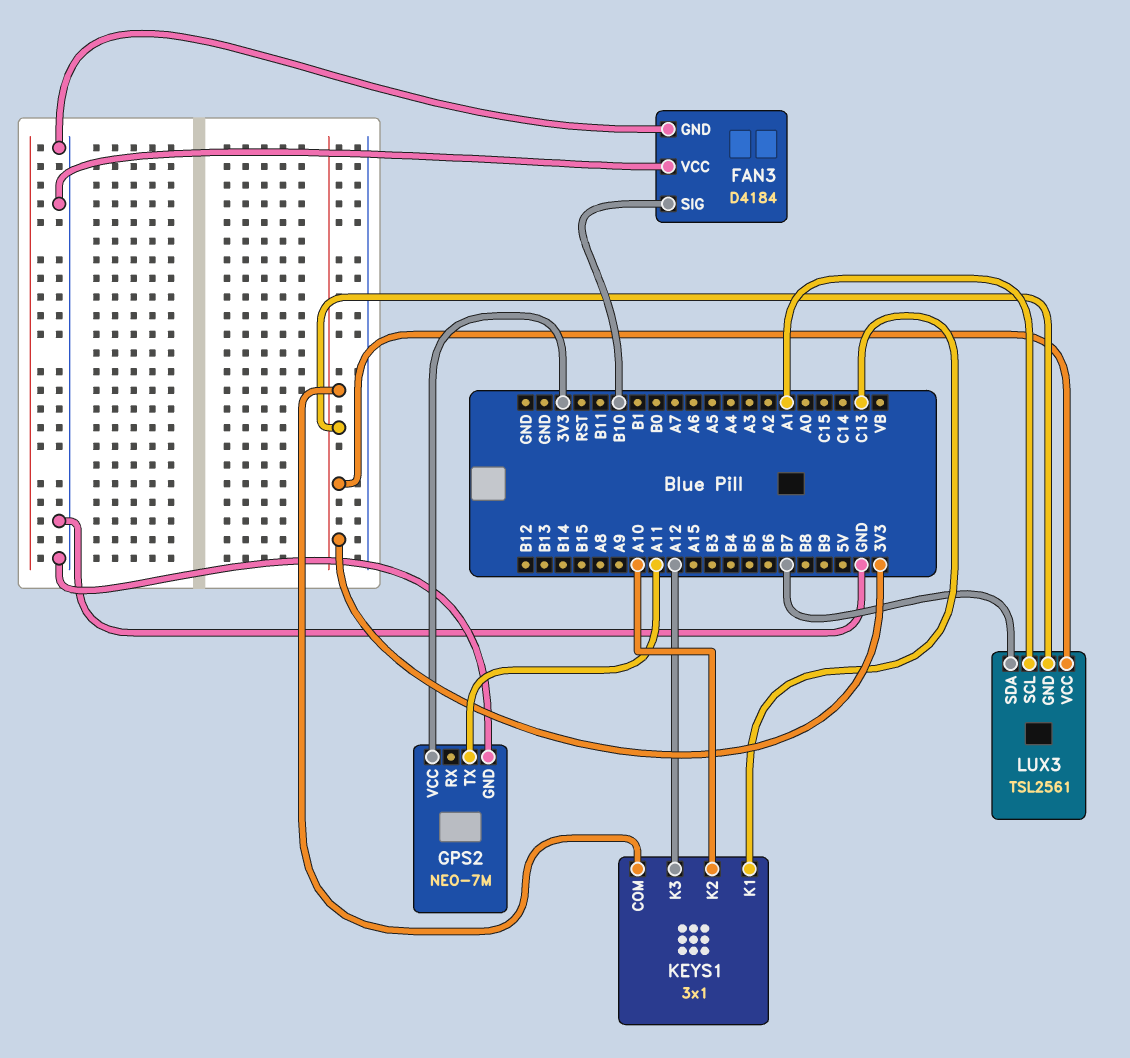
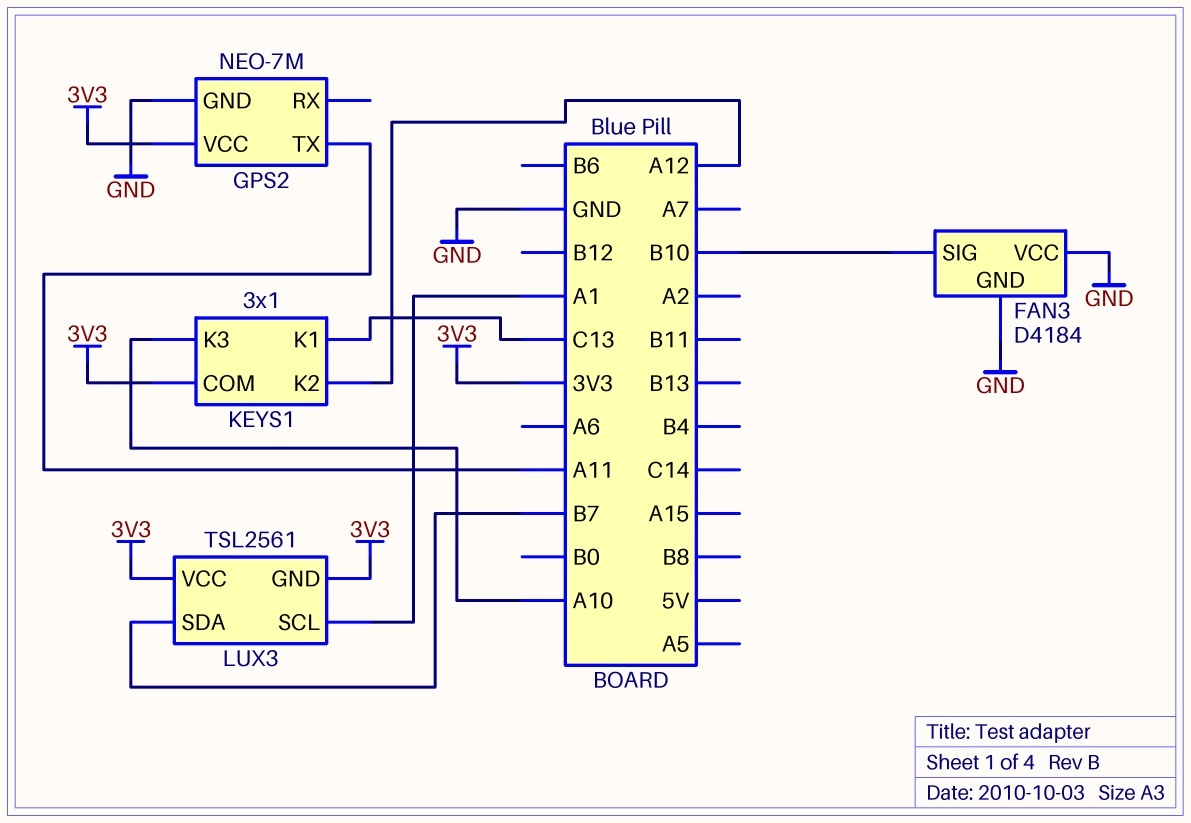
KEYS1 pin K2: A10 -> A12
KEYS1 pin K3: A12 -> A10

